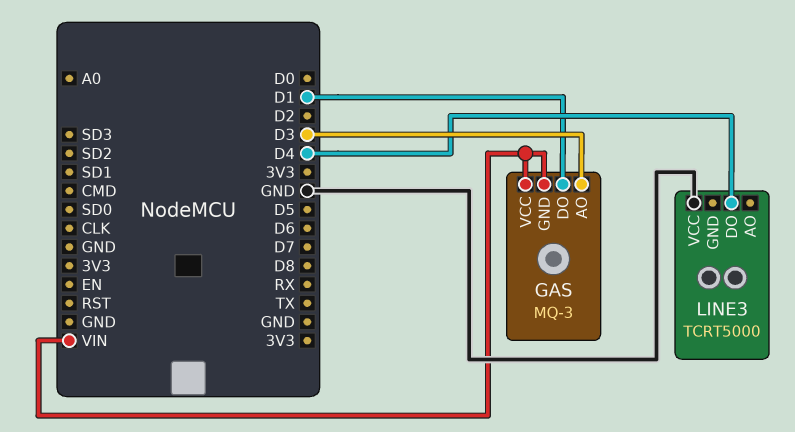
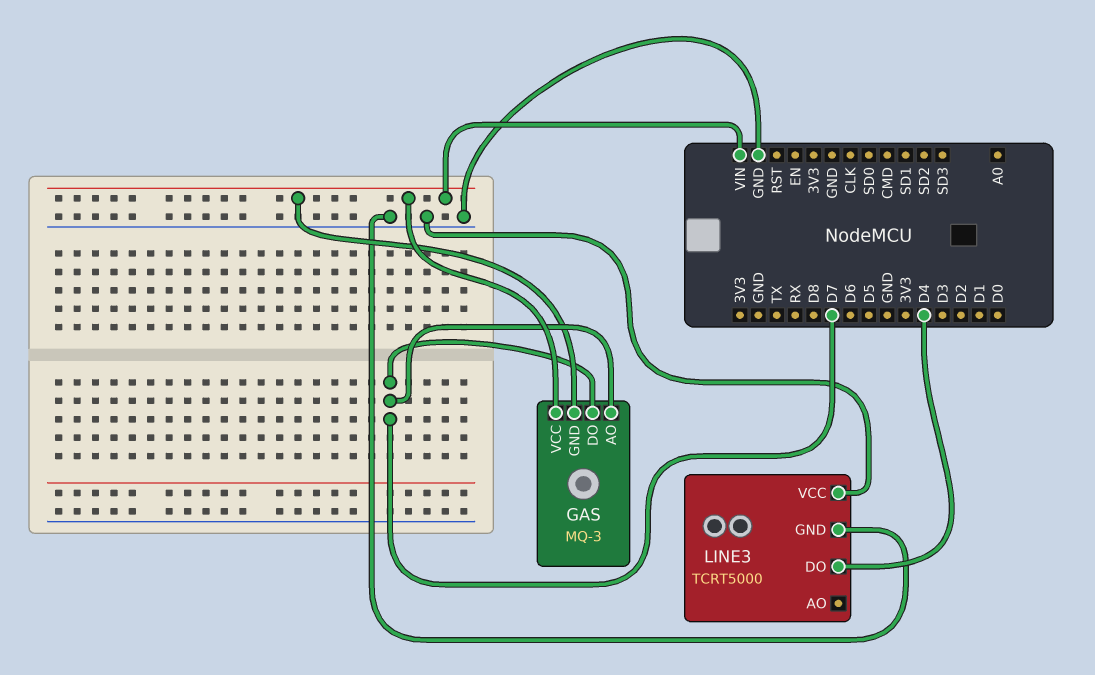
GAS pin AO: D3 -> D7
GAS pin DO: D1 -> D7
LINE3 pin GND: none -> GND

